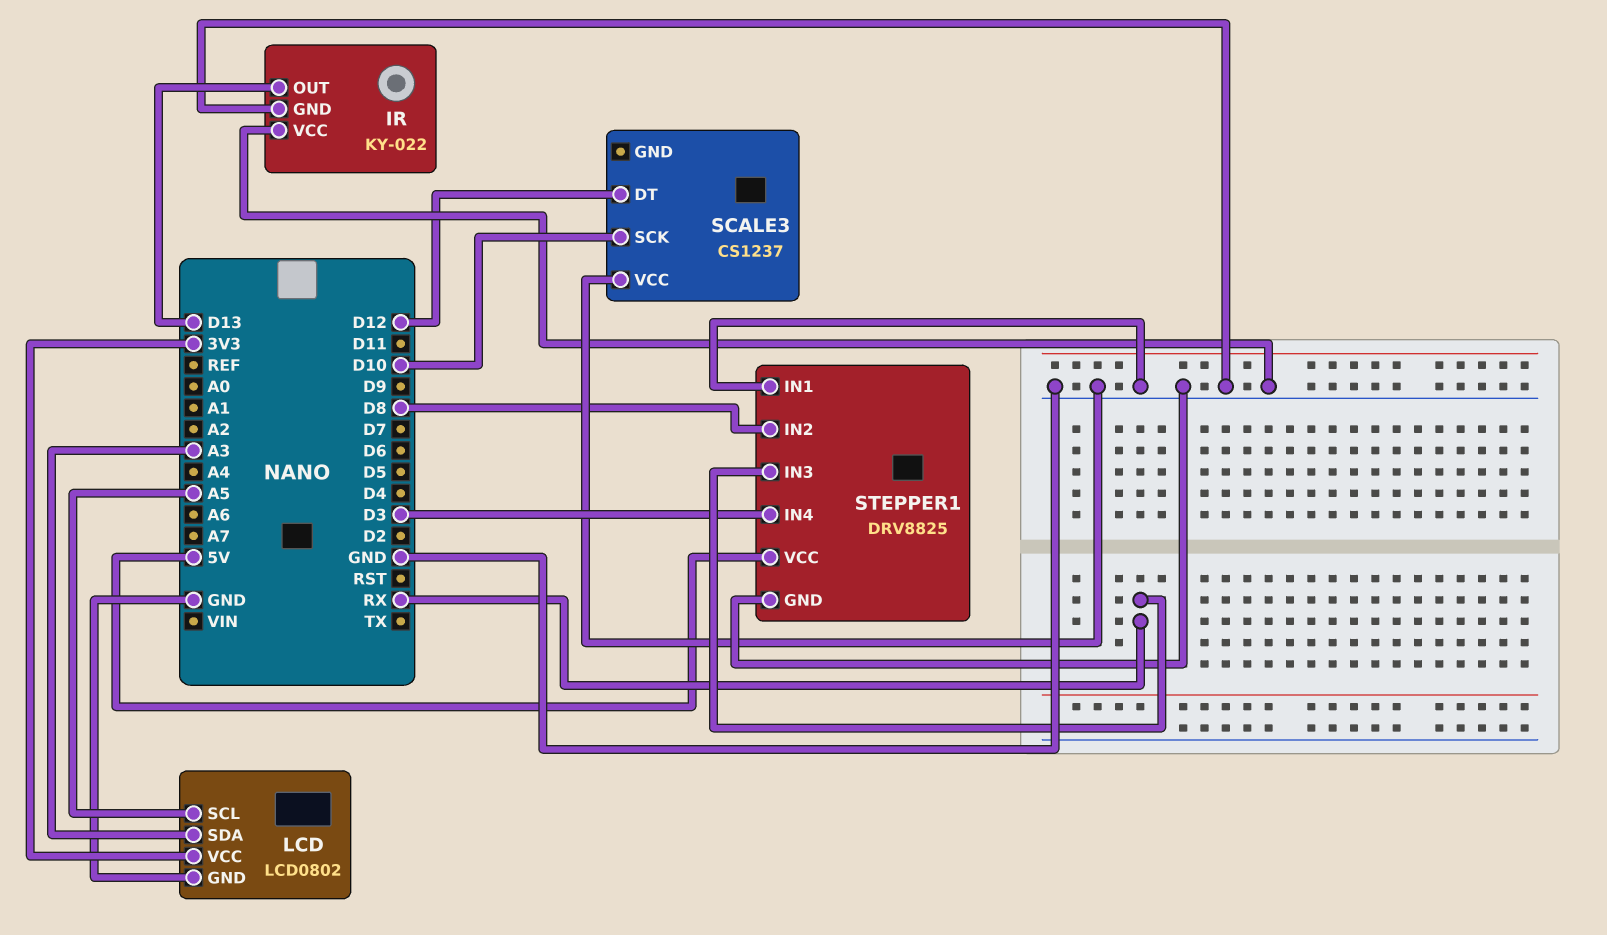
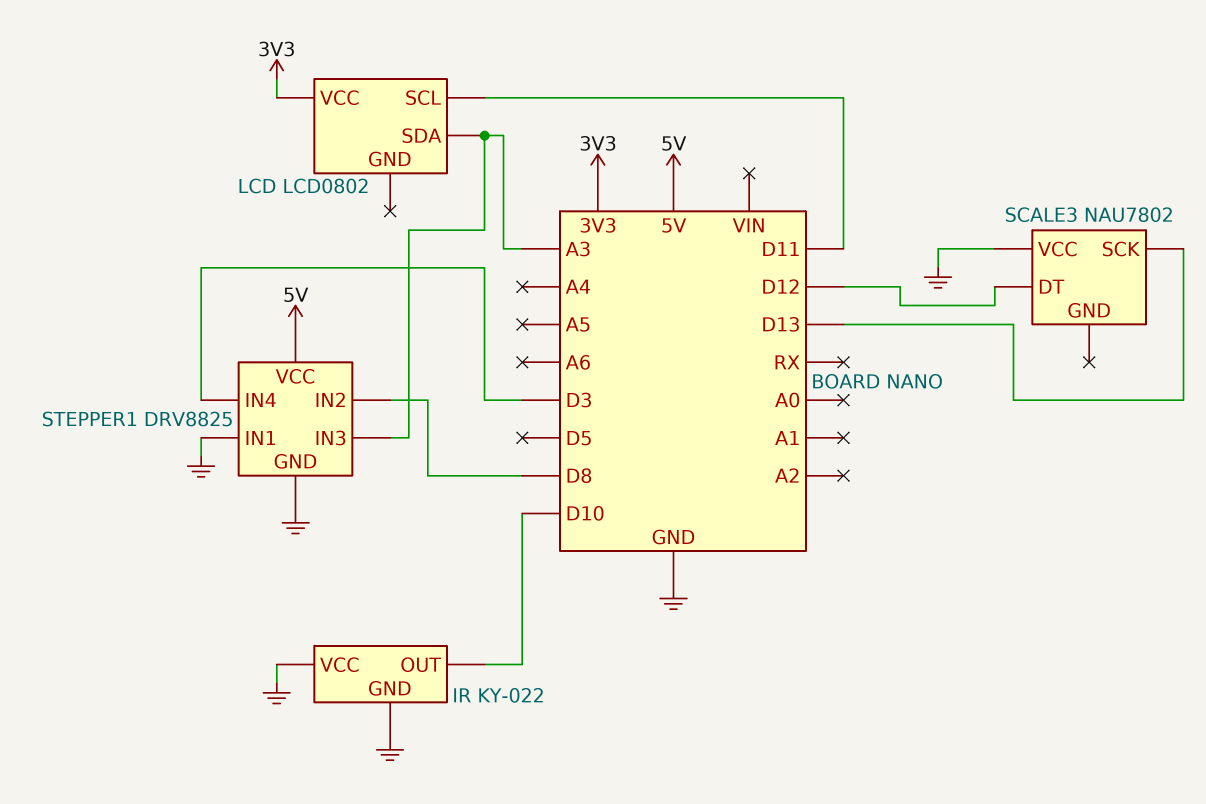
IR pin OUT: D13 -> D10
LCD pin GND: GND -> none
LCD pin SCL: A5 -> D11
SCALE3: CS1237 -> NAU7802
SCALE3 pin SCK: D10 -> D13
STEPPER1 pin IN3: RX -> A3

